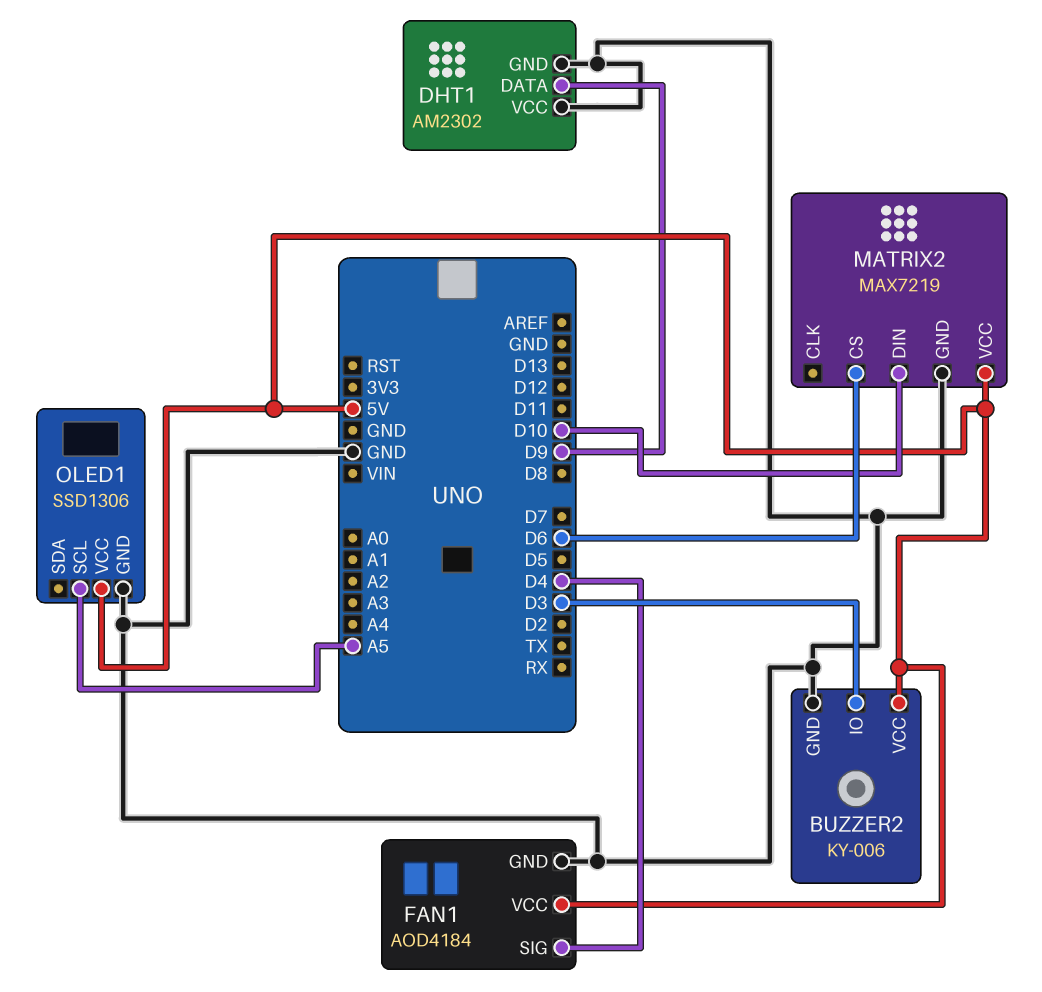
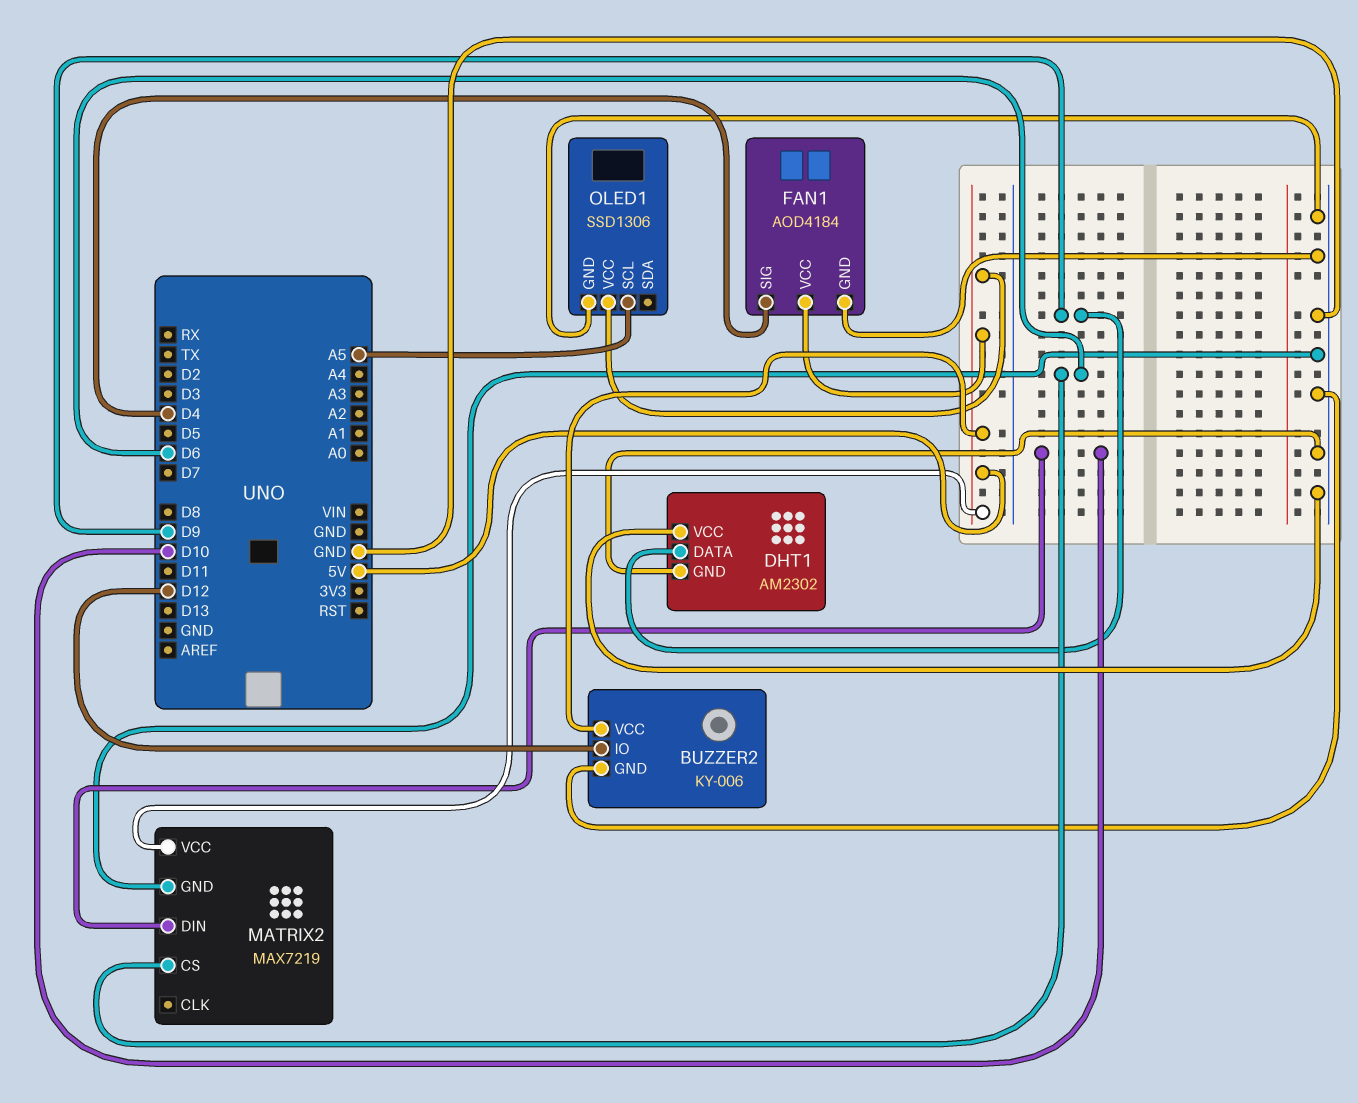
BUZZER2 pin IO: D3 -> D12

